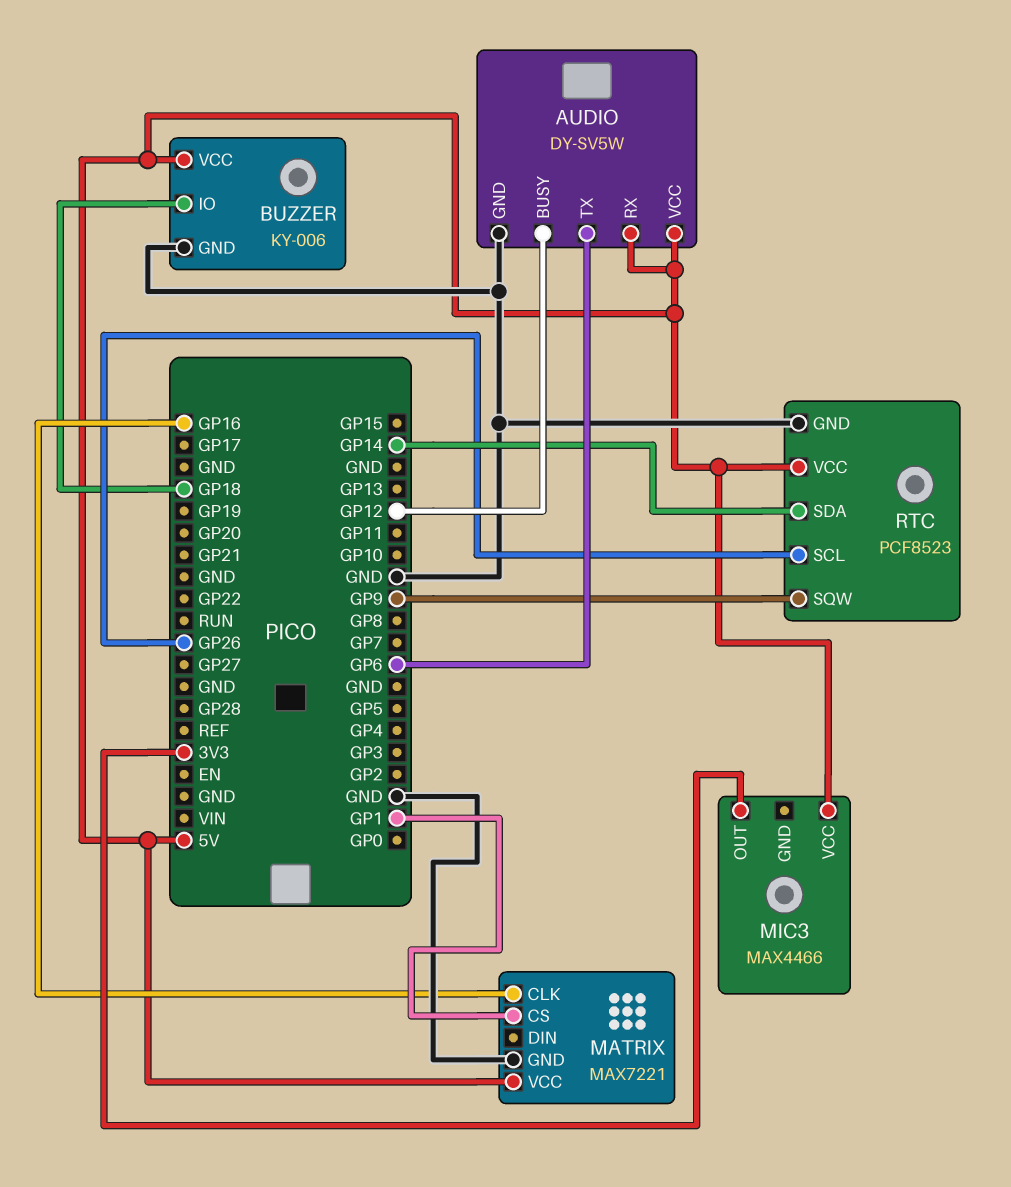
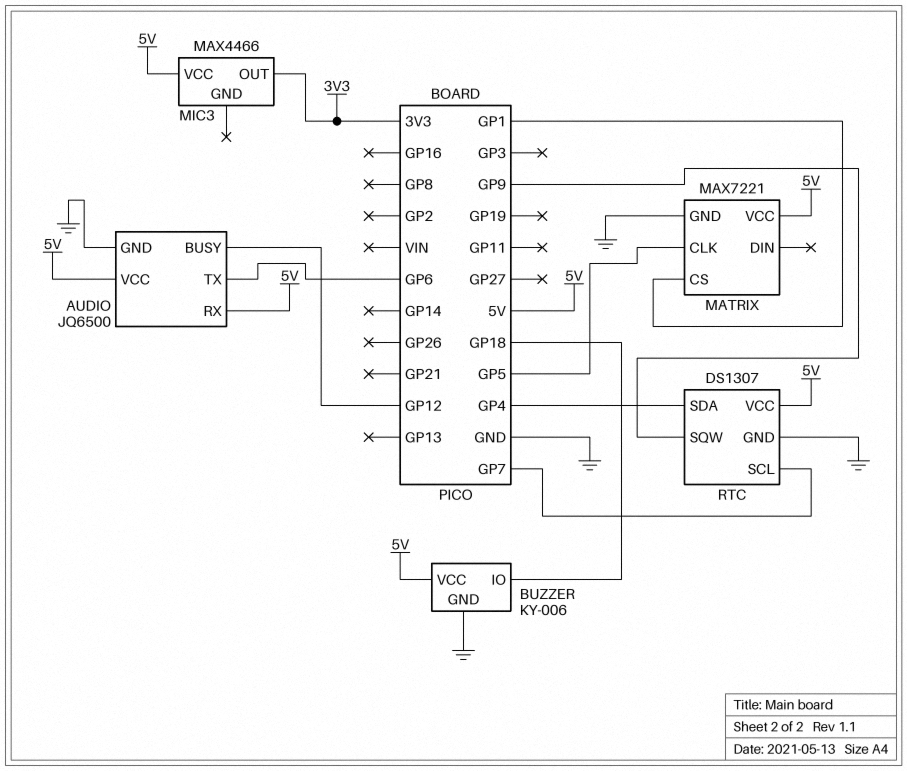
AUDIO: DY-SV5W -> JQ6500
MATRIX pin CLK: GP16 -> GP5
RTC: PCF8523 -> DS1307
RTC pin SCL: GP26 -> GP7
RTC pin SDA: GP14 -> GP4

